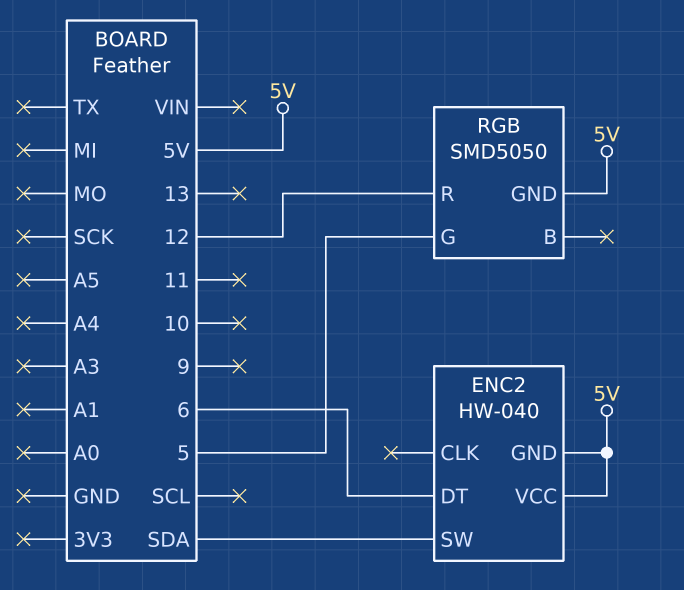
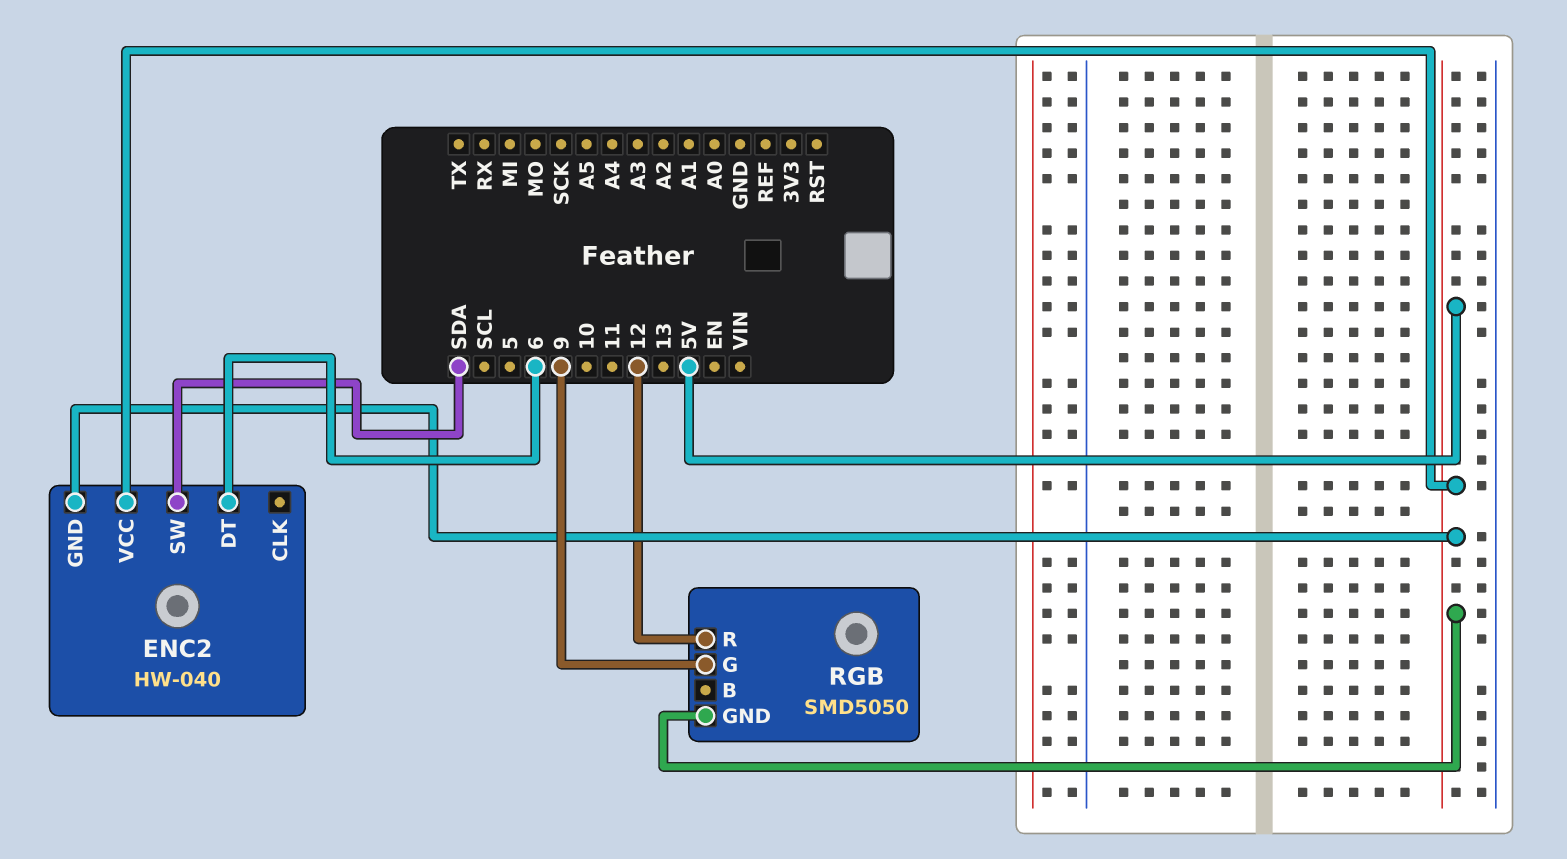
RGB pin G: 5 -> 9

